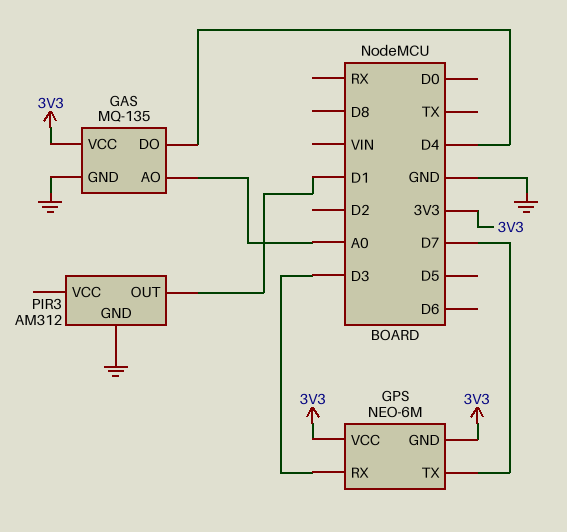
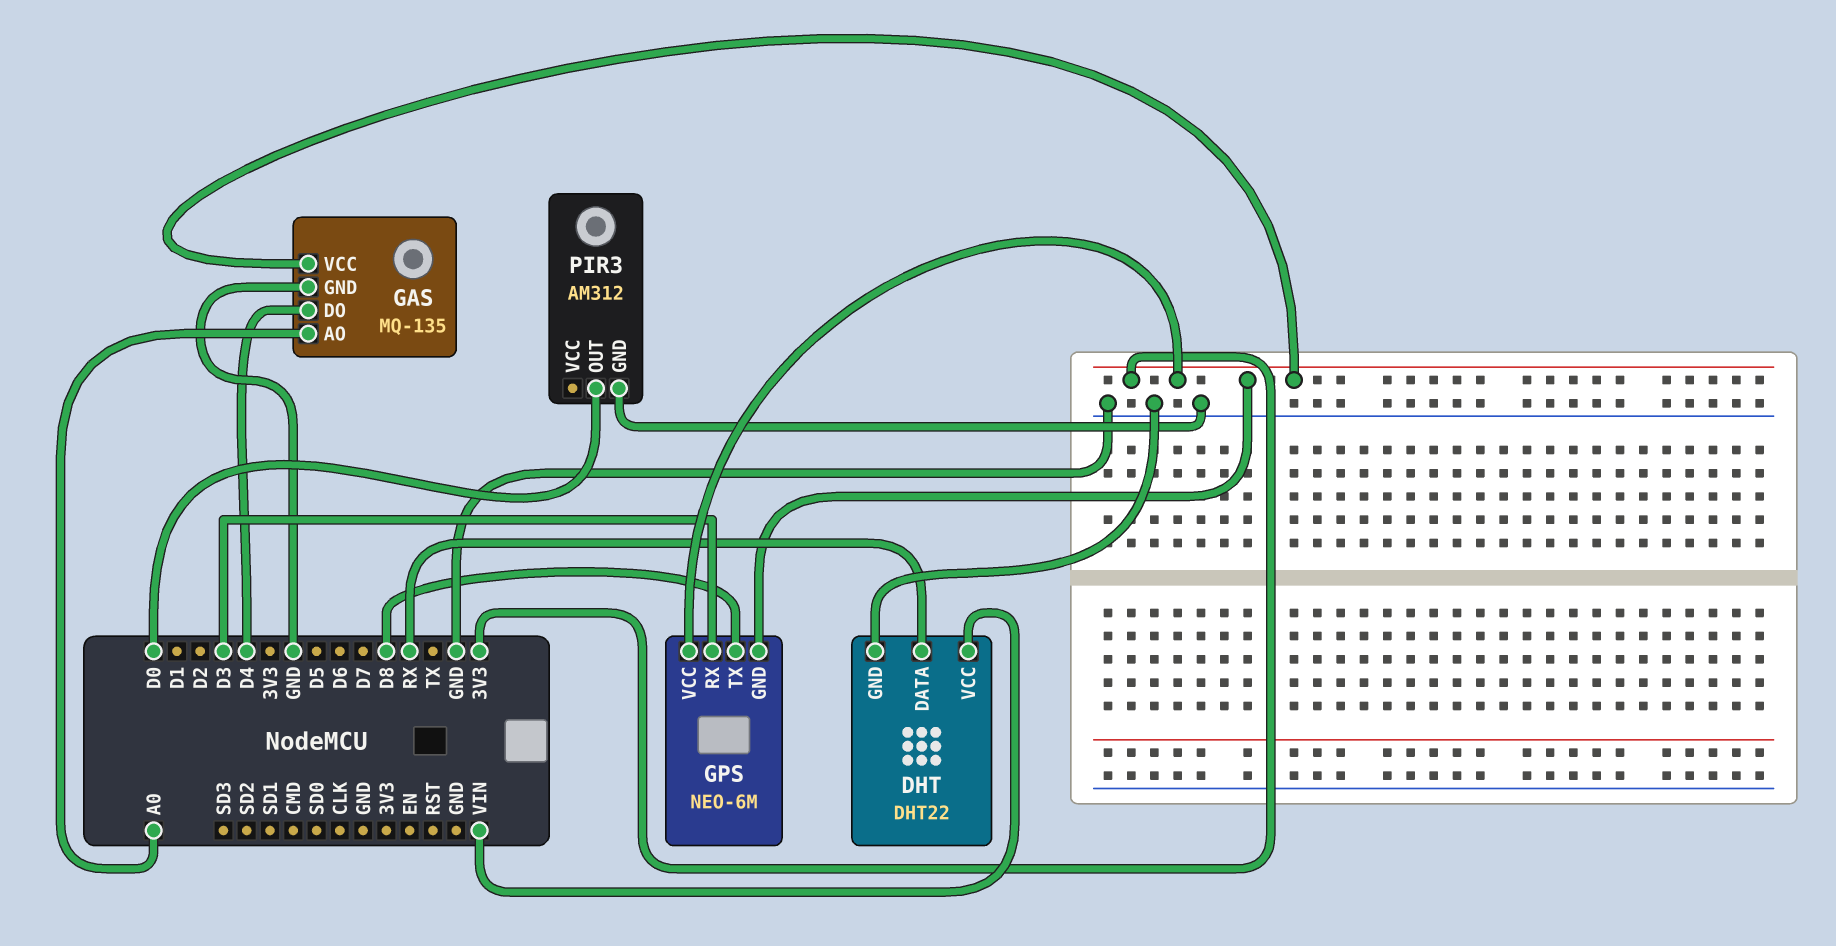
DHT: none -> DHT22
DHT pin DATA: none -> RX
DHT pin GND: none -> GND
DHT pin VCC: none -> VIN
GPS pin TX: D7 -> D8
PIR3 pin OUT: D1 -> D0

